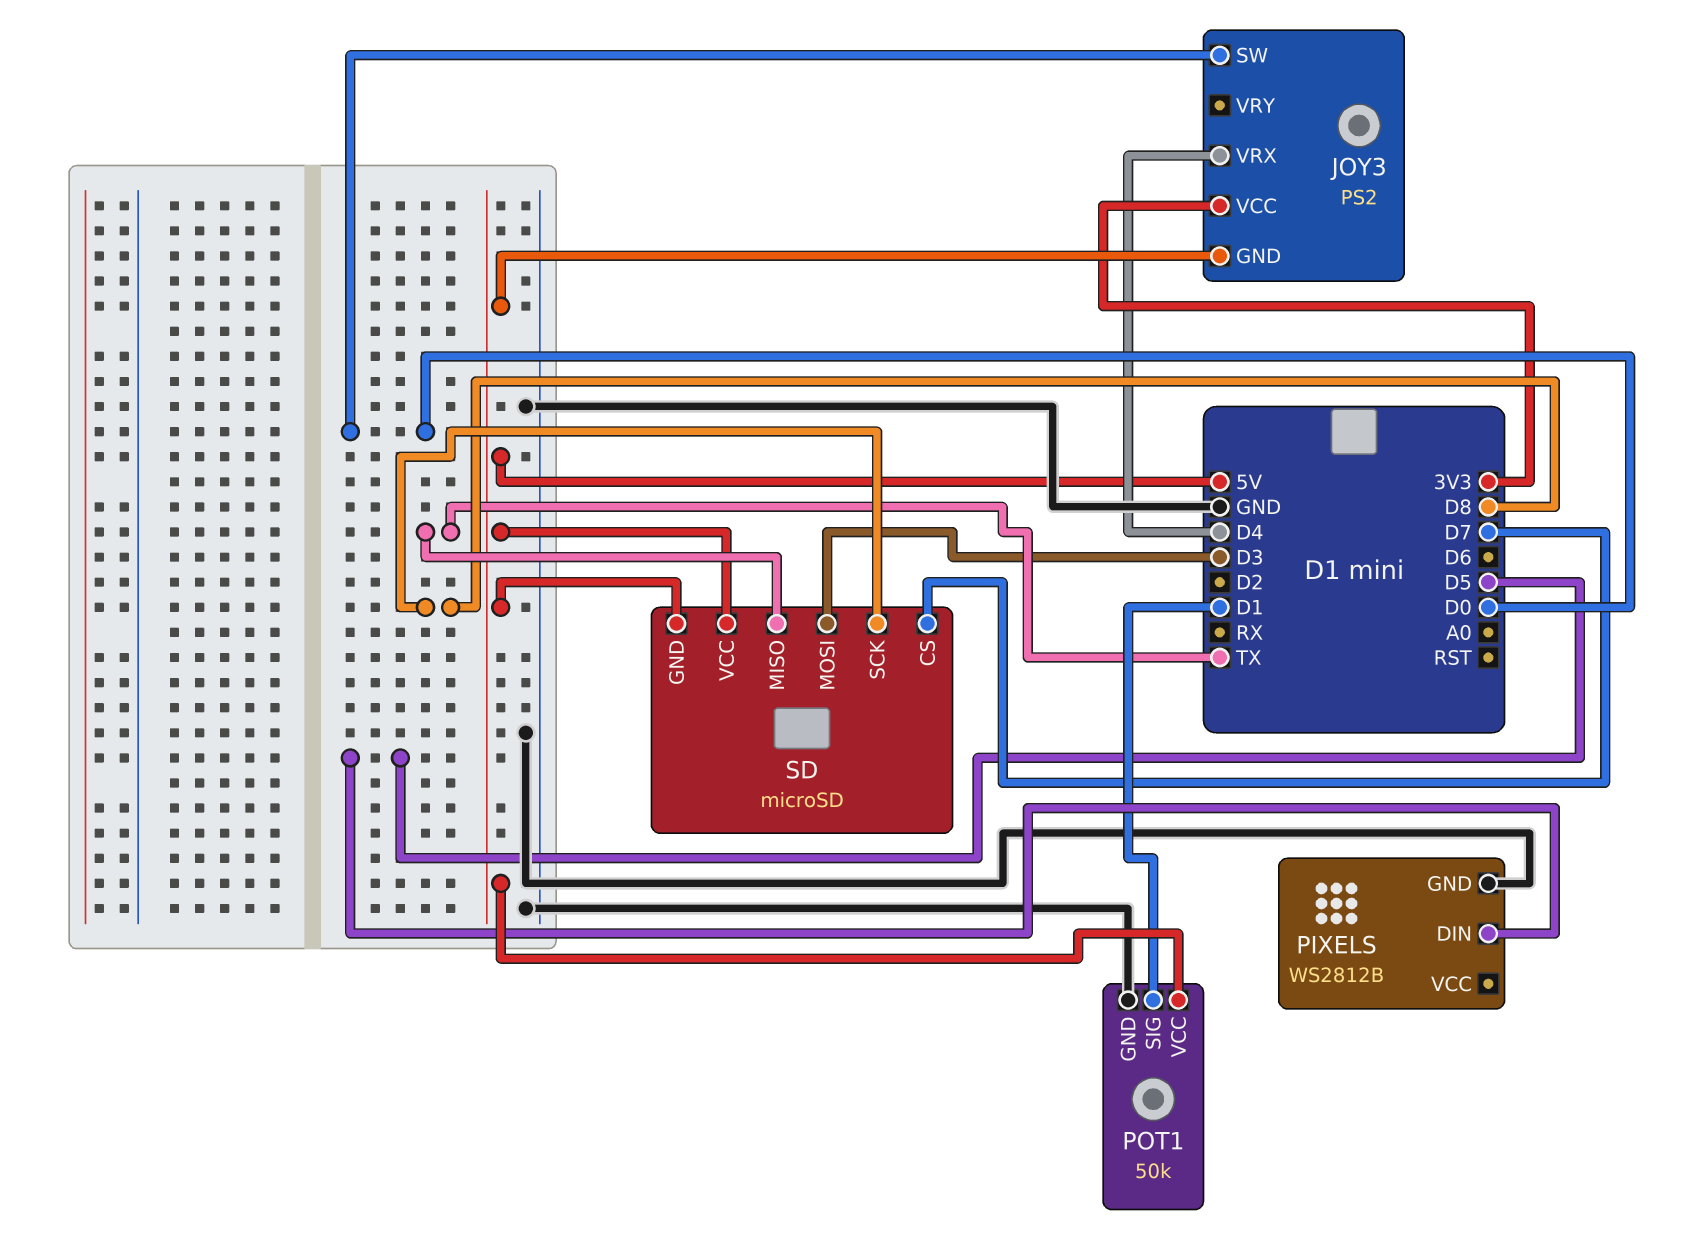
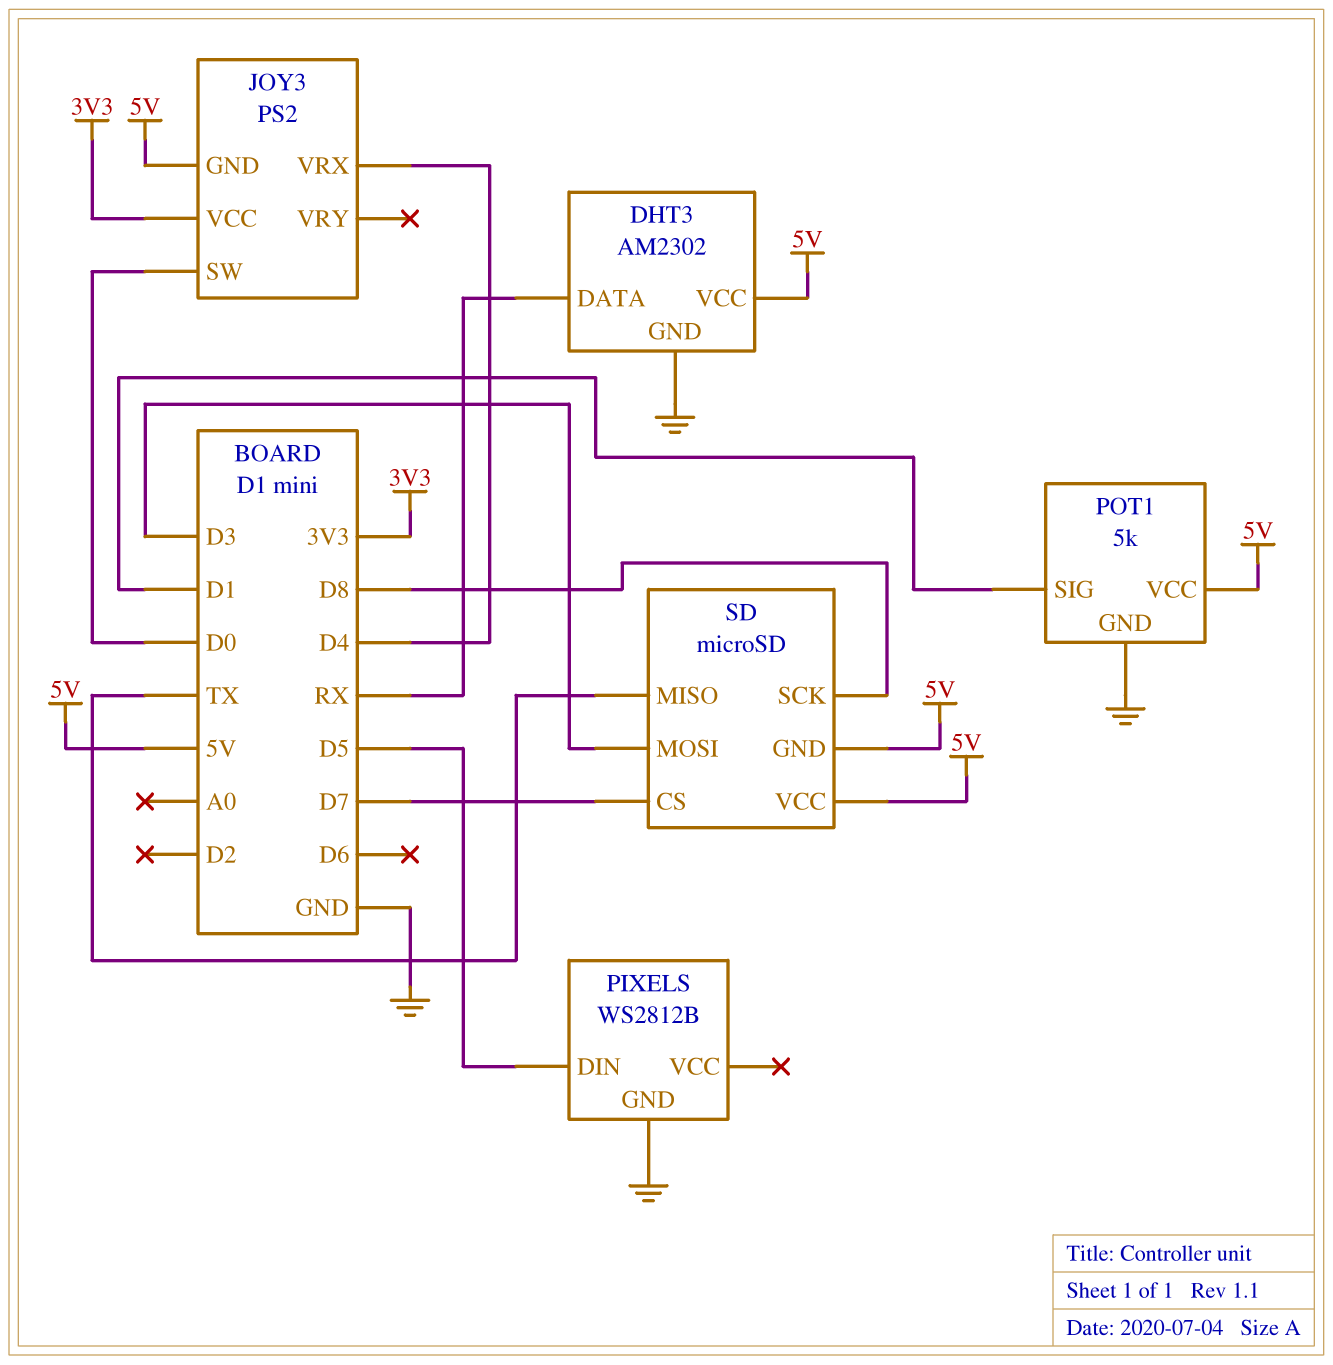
DHT3: none -> AM2302
DHT3 pin DATA: none -> RX
DHT3 pin GND: none -> GND
DHT3 pin VCC: none -> 5V
POT1: 50k -> 5k

